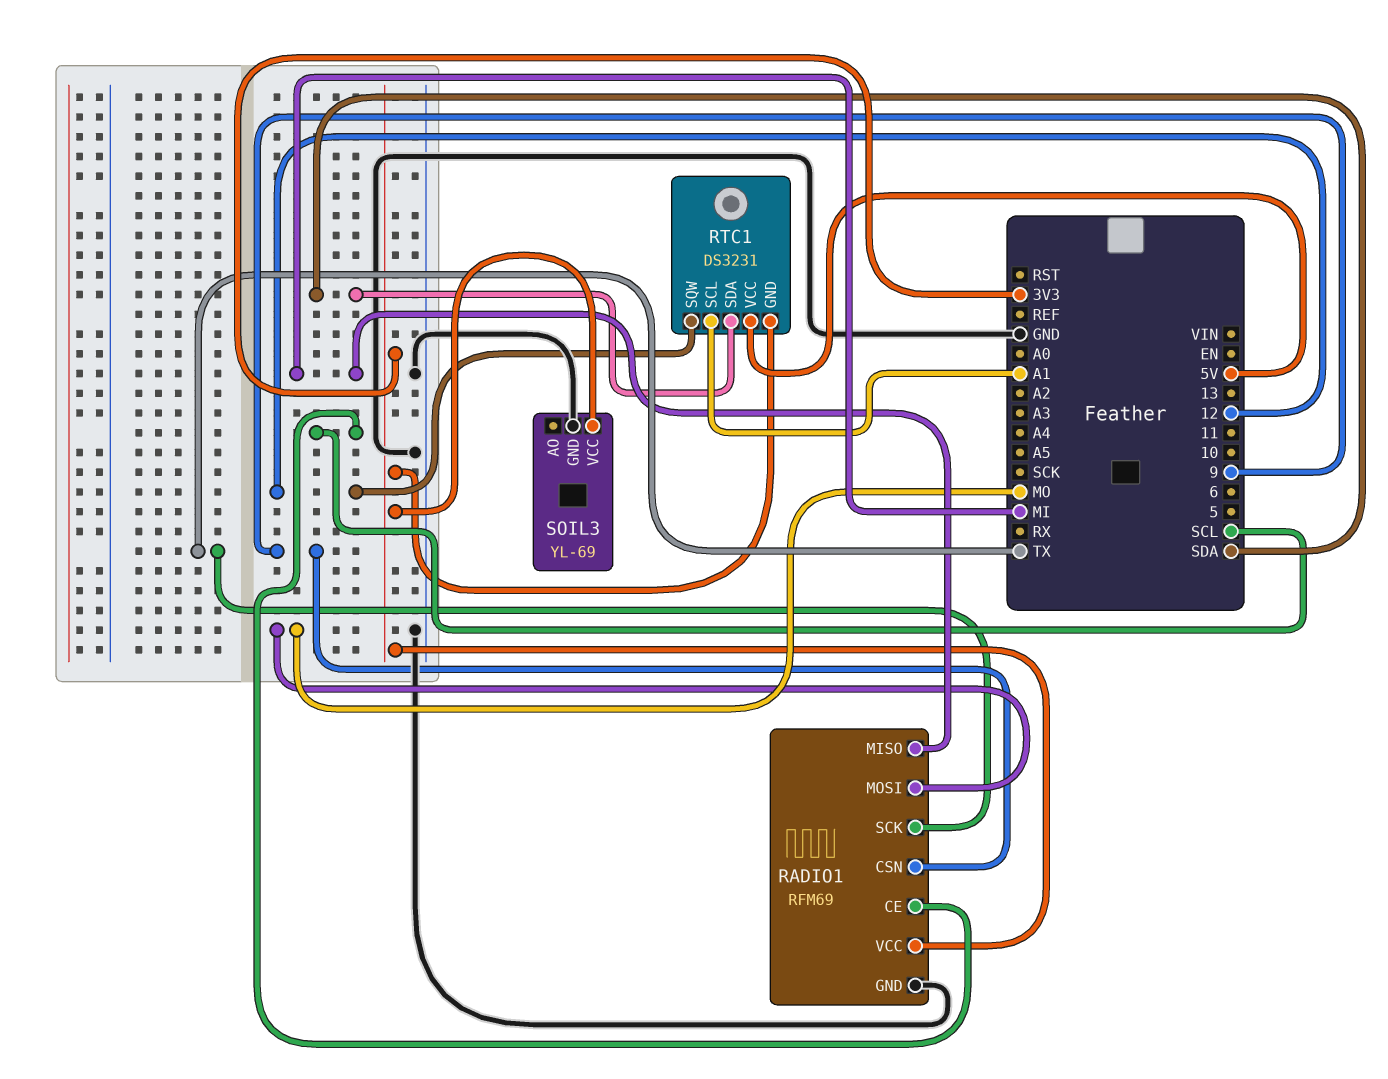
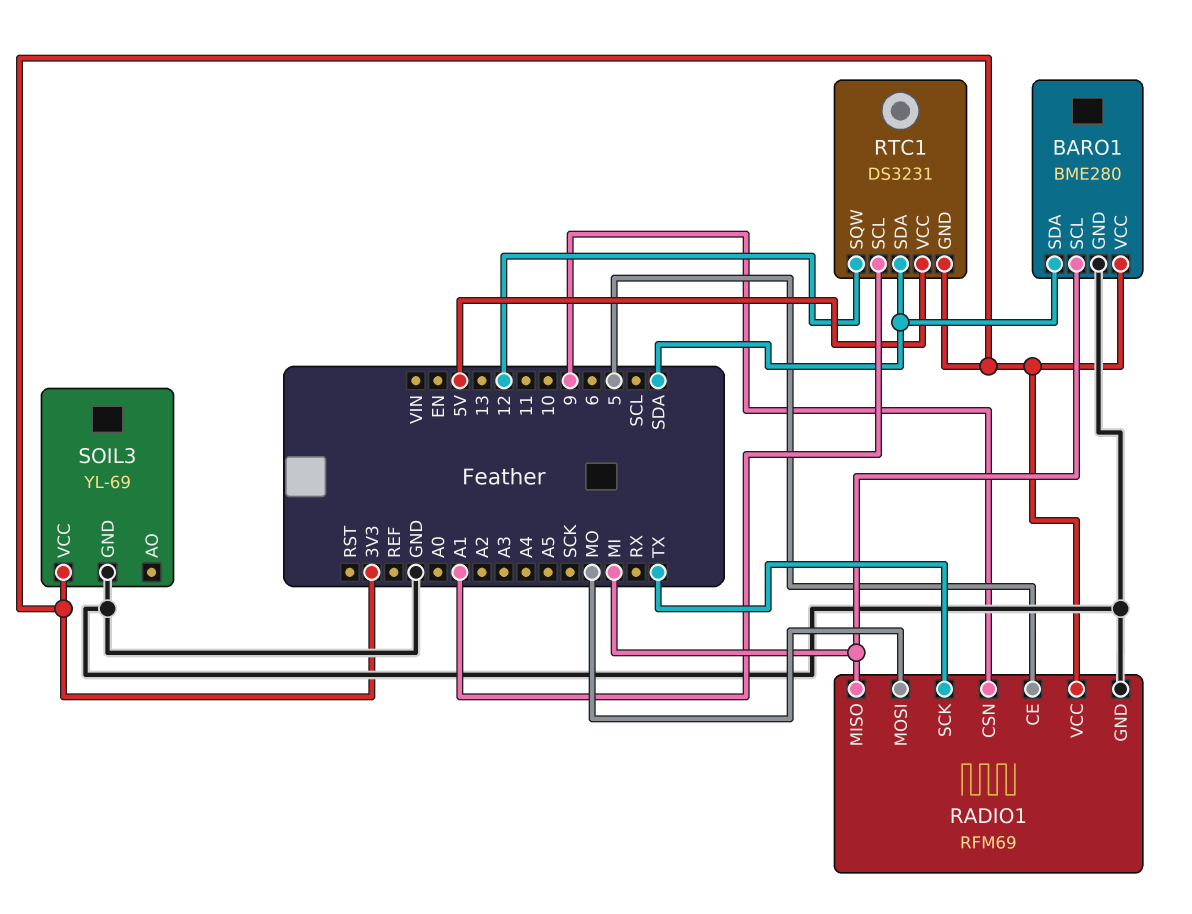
BARO1: none -> BME280
BARO1 pin GND: none -> GND
BARO1 pin SCL: none -> MI
BARO1 pin SDA: none -> SDA
BARO1 pin VCC: none -> 3V3
RADIO1 pin CE: SCL -> 5

